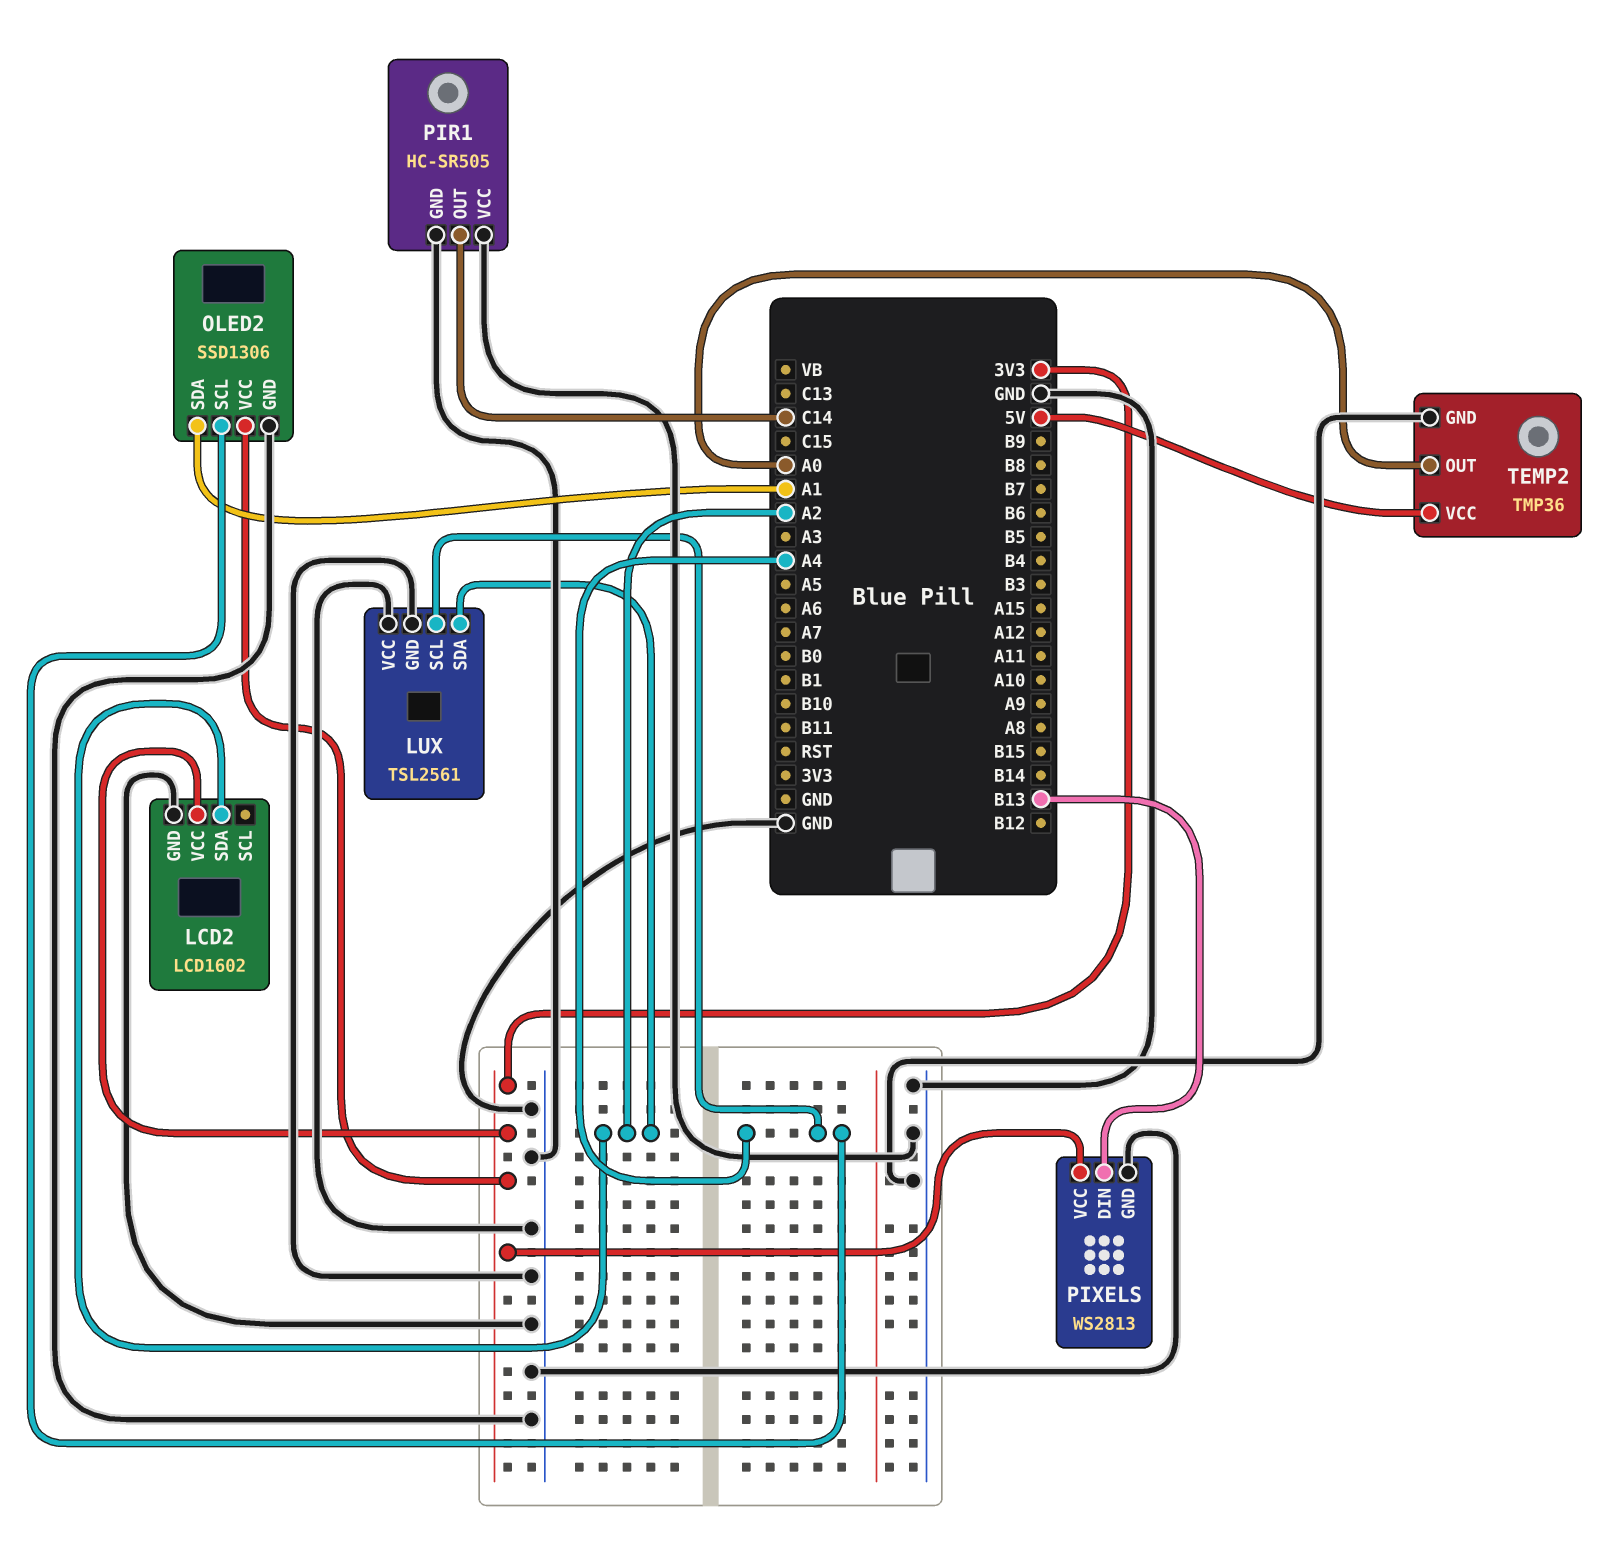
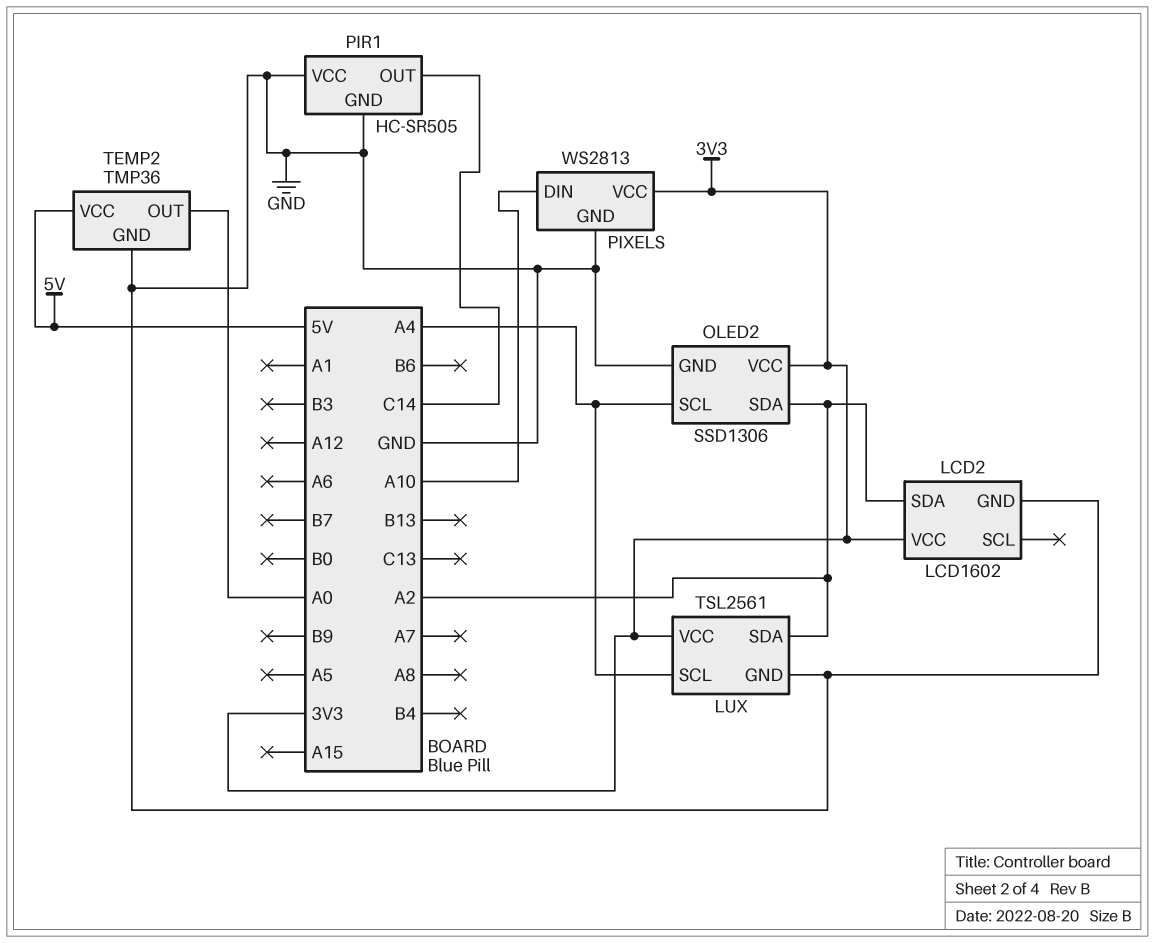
LUX pin VCC: GND -> 3V3
OLED2 pin SDA: A1 -> A2
PIXELS pin DIN: B13 -> A10

